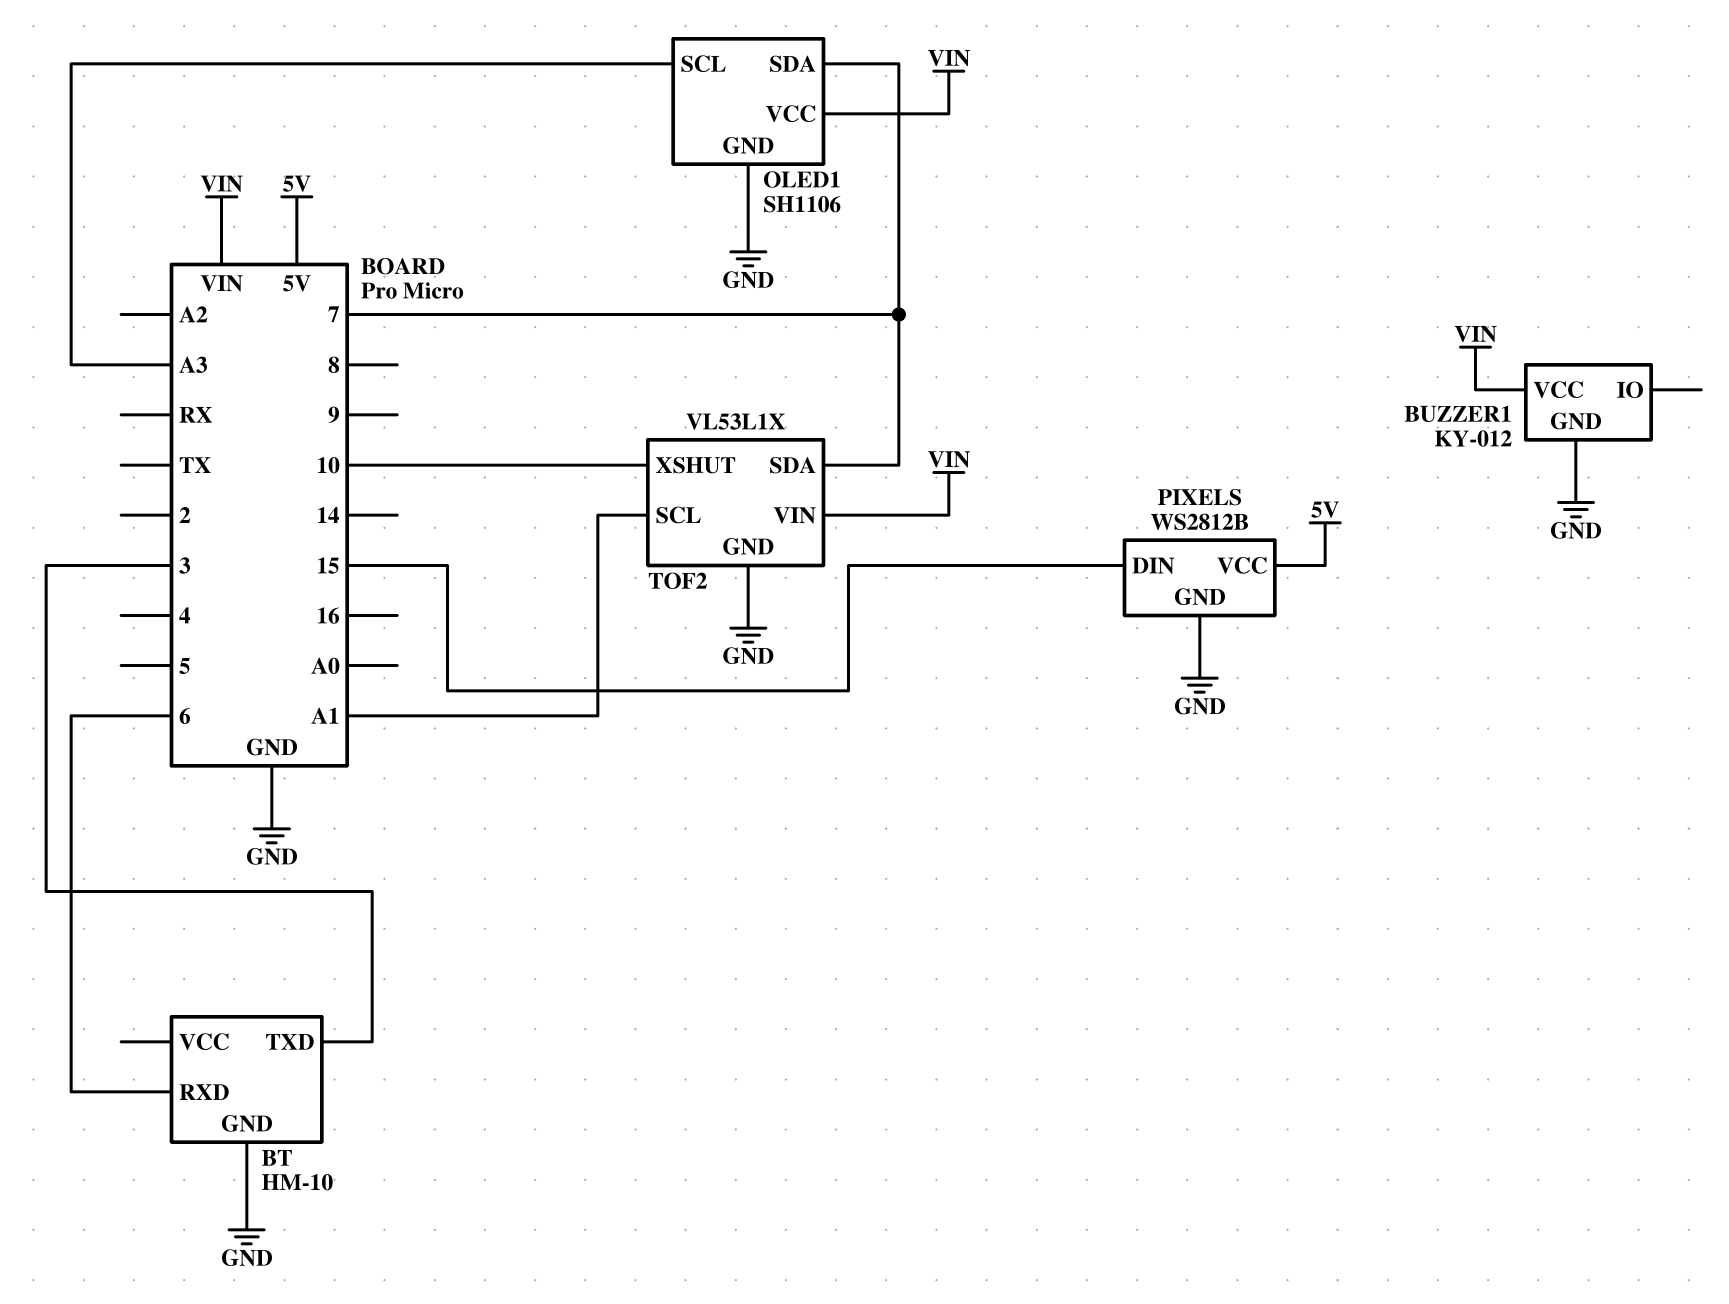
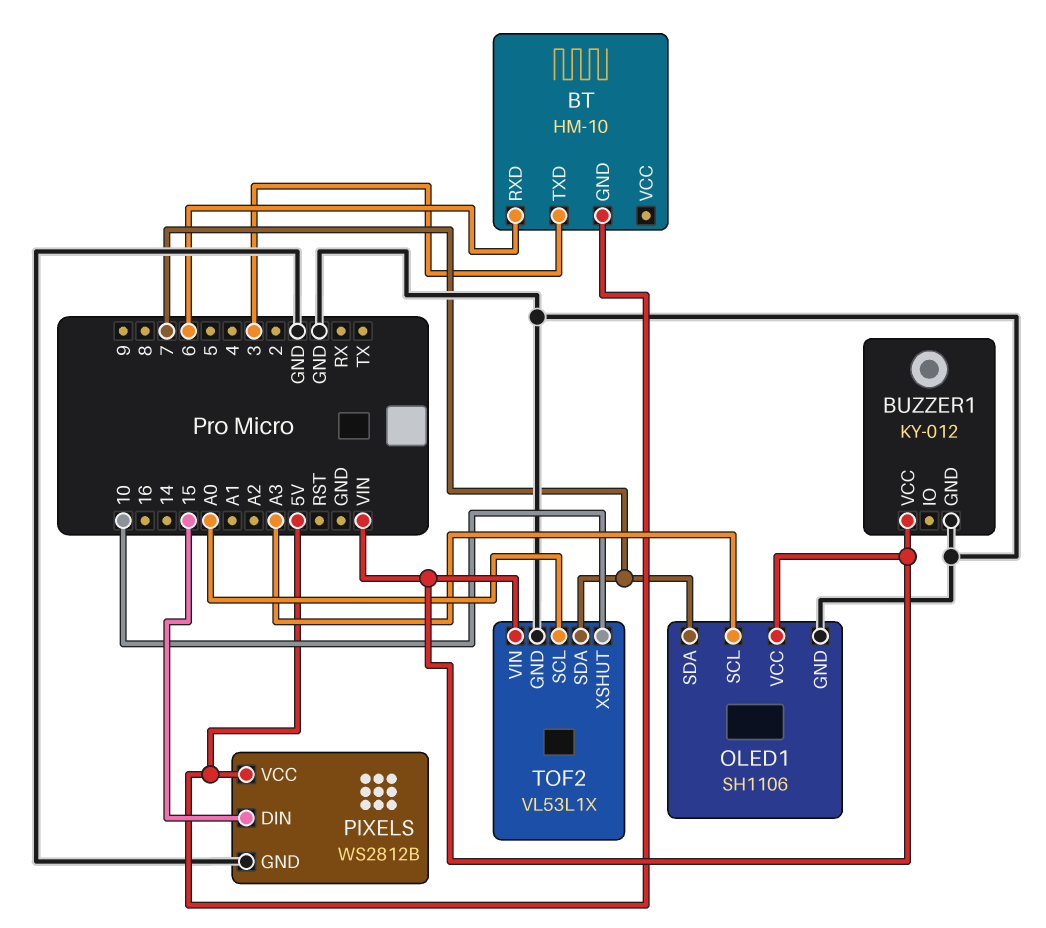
BT pin GND: GND -> 5V
TOF2 pin SCL: A1 -> A0

